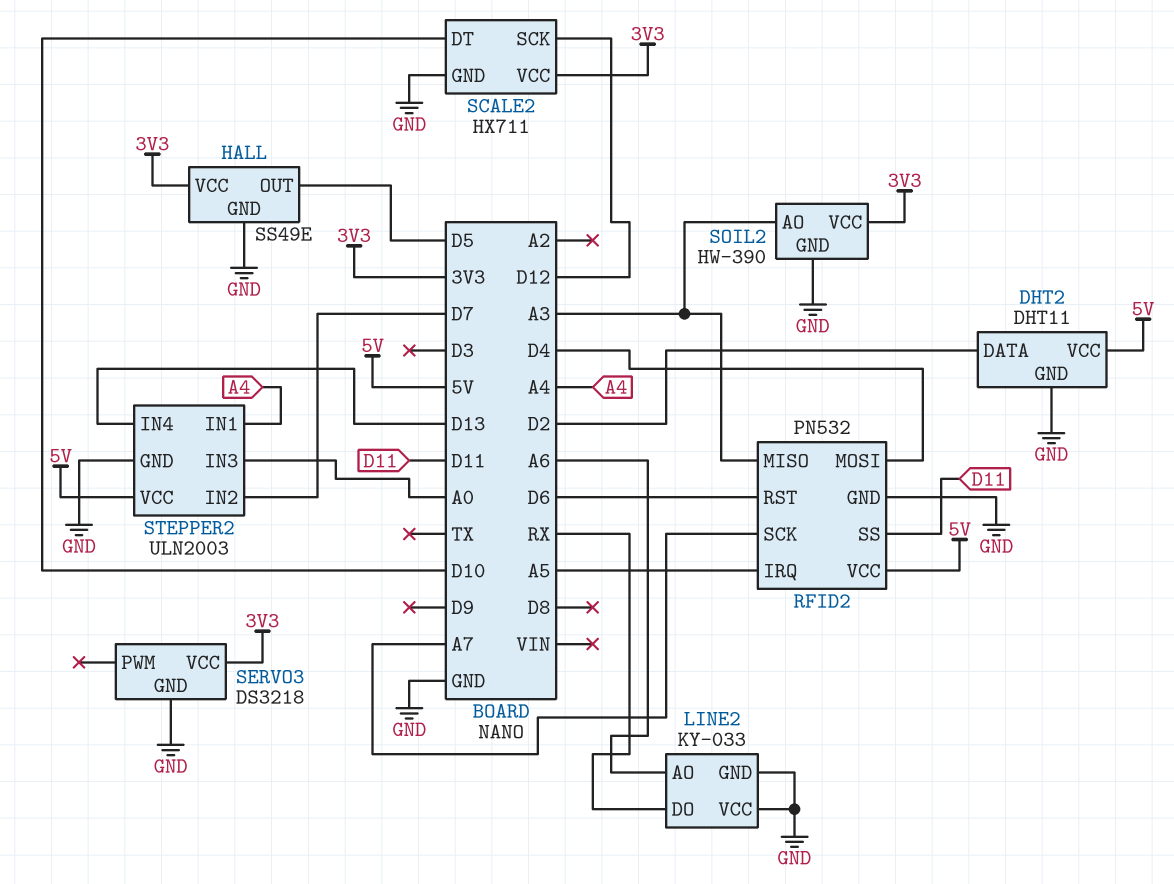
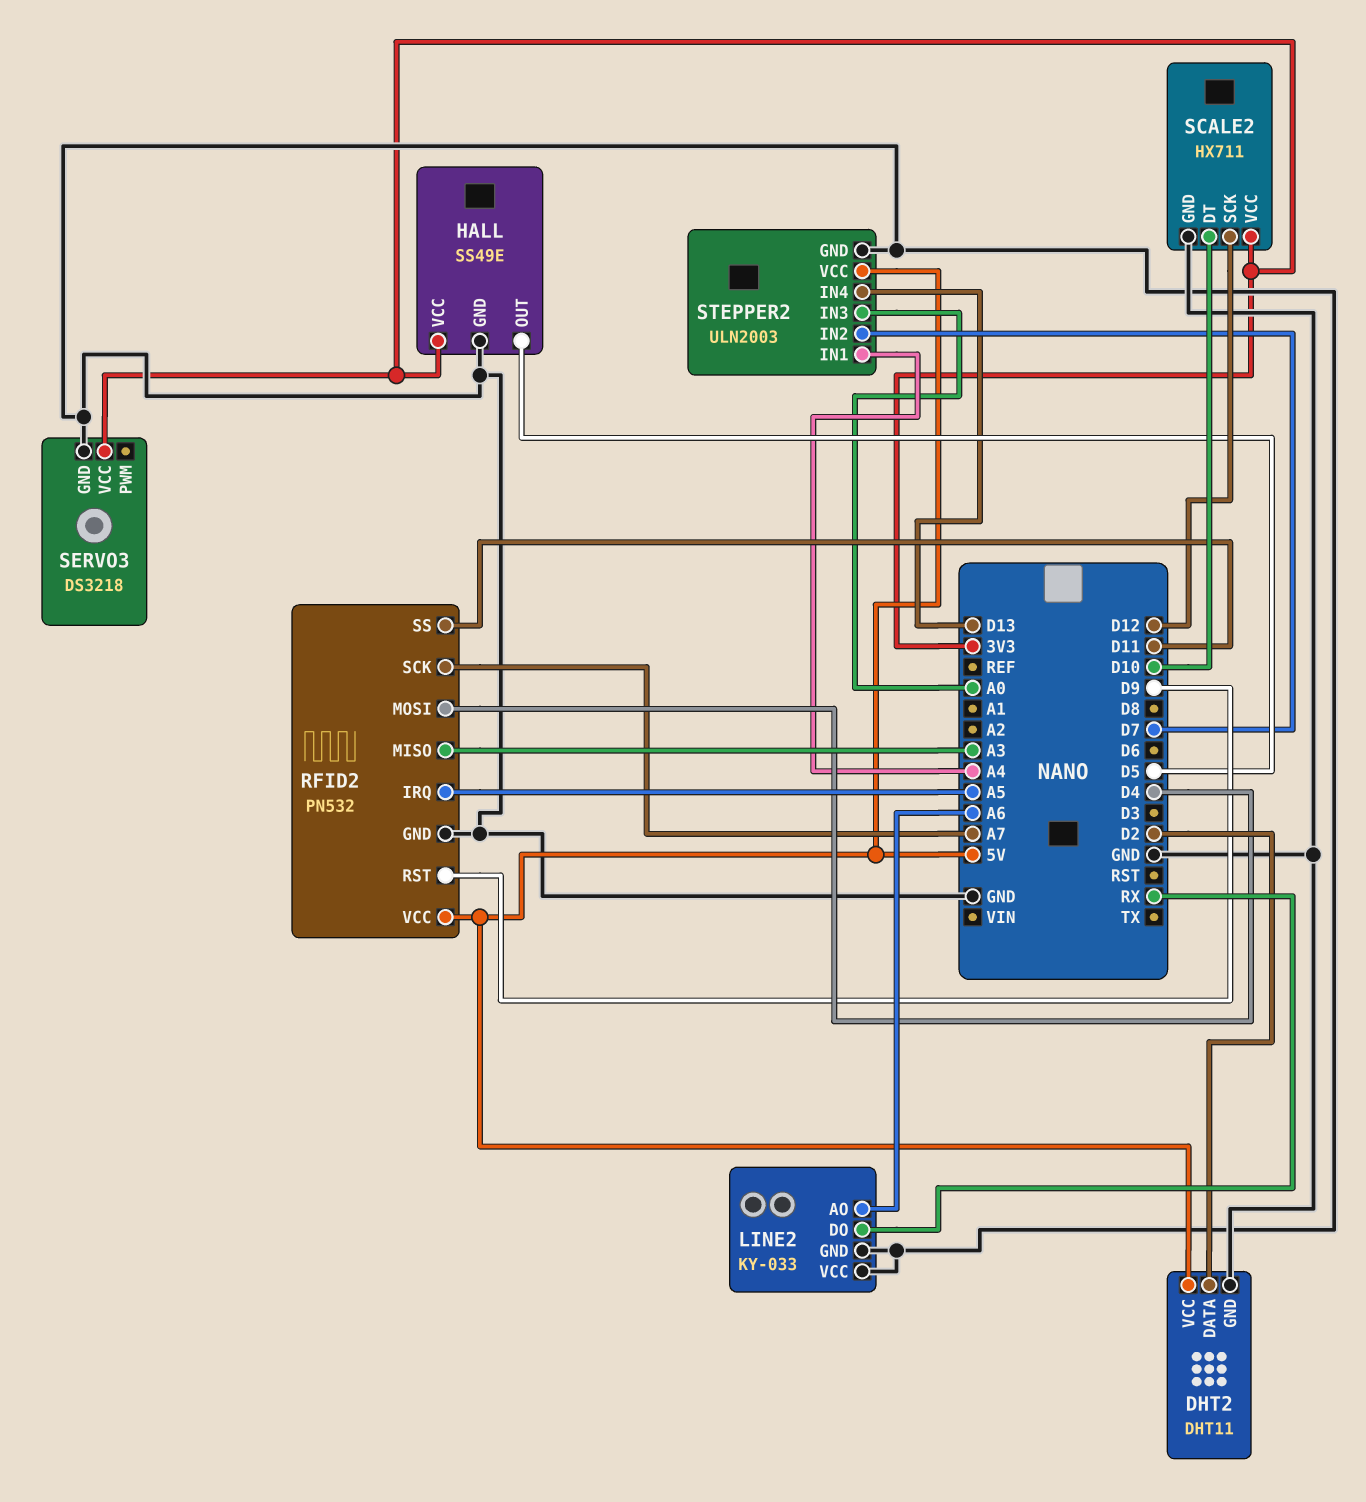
RFID2 pin RST: D6 -> D9
SOIL2: HW-390 -> none
SOIL2 pin AO: A3 -> none
SOIL2 pin GND: GND -> none
SOIL2 pin VCC: 3V3 -> none

